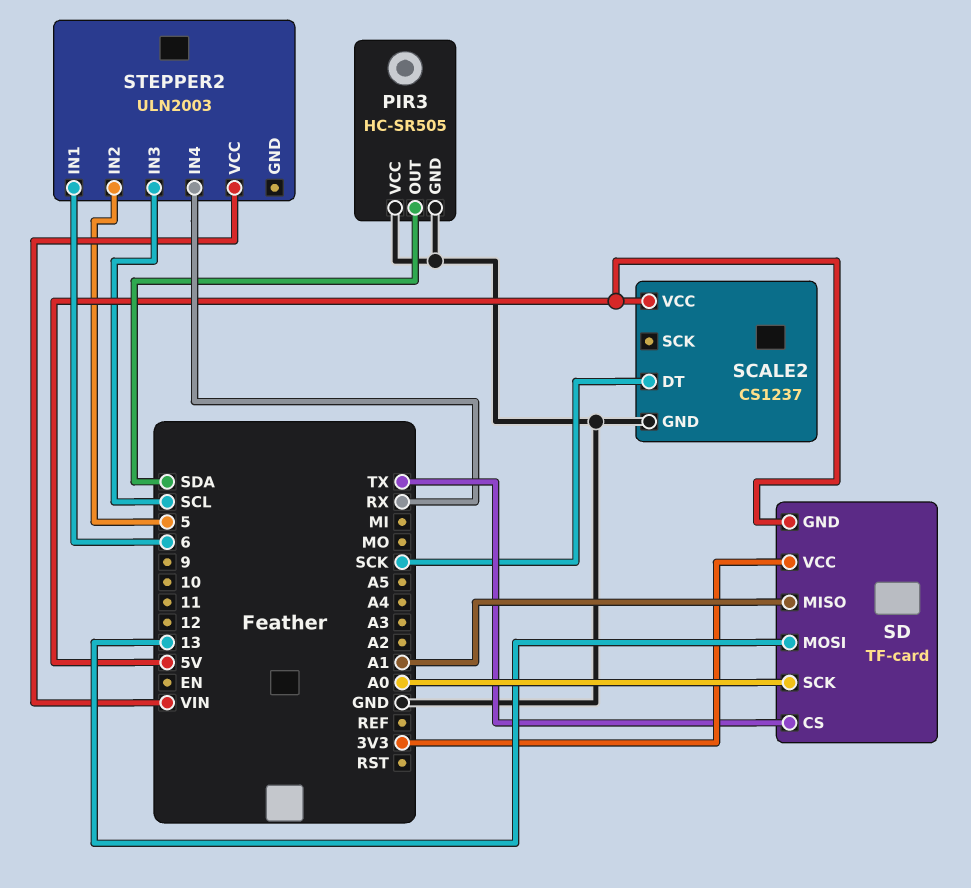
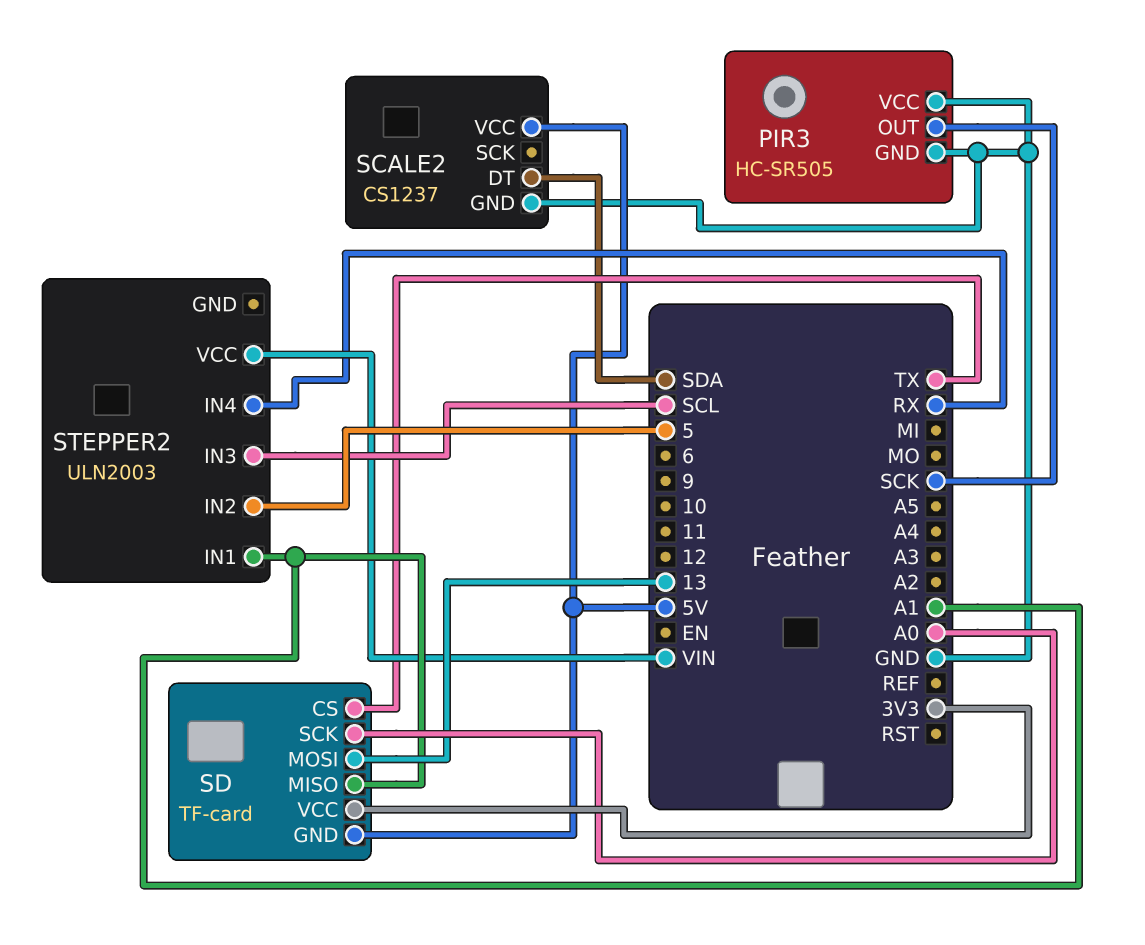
PIR3 pin OUT: SDA -> SCK
SCALE2 pin DT: SCK -> SDA
STEPPER2 pin IN1: 6 -> A1

